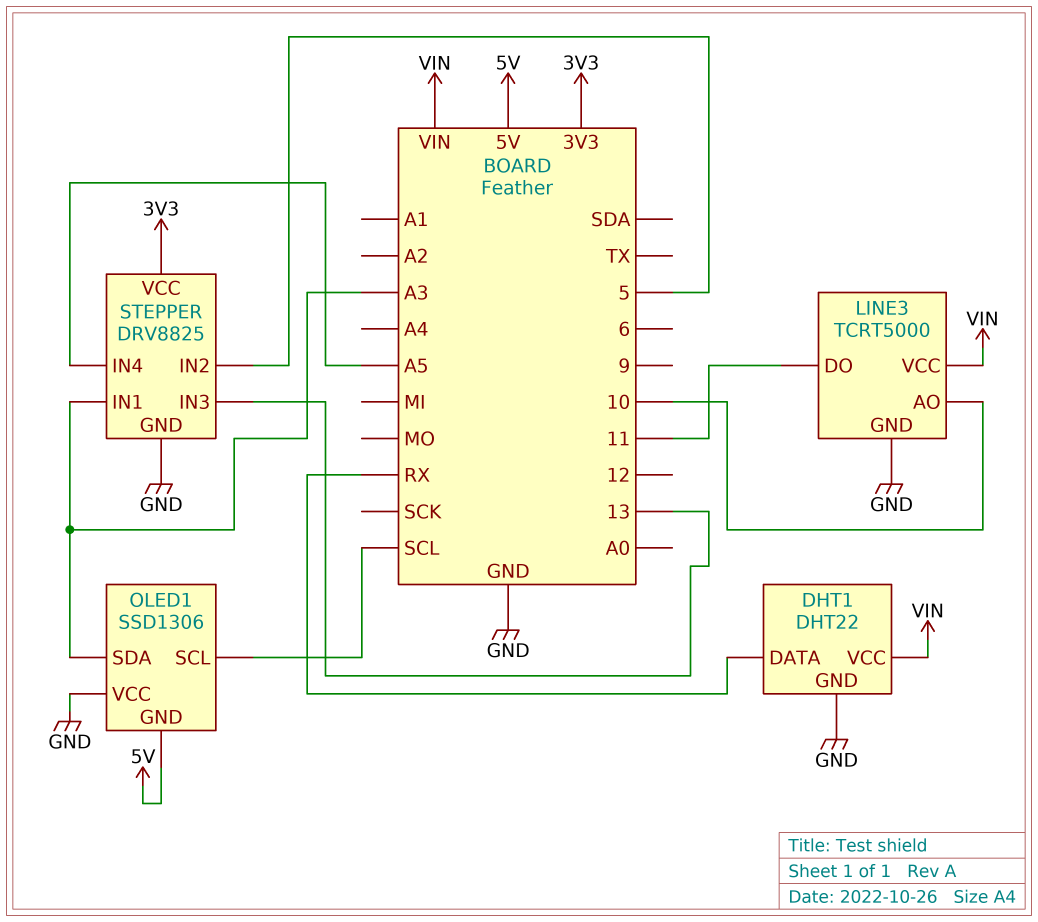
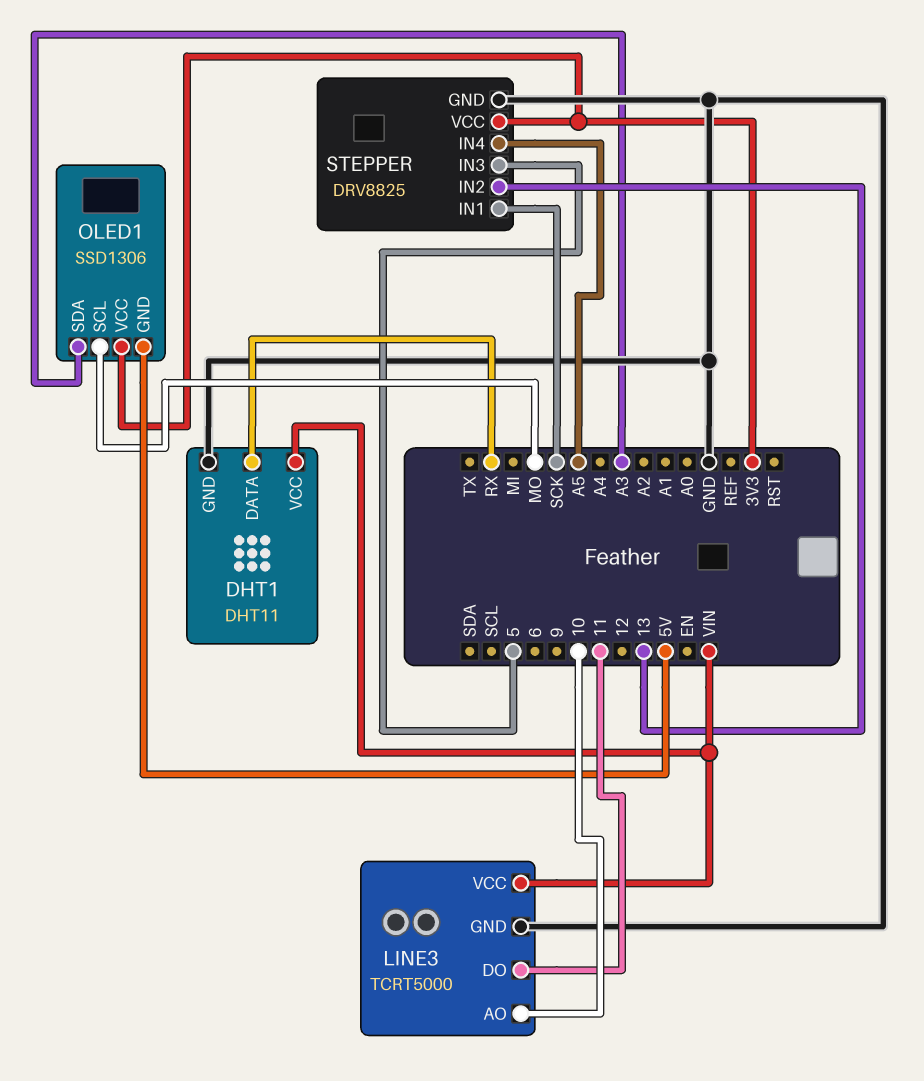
DHT1: DHT22 -> DHT11
OLED1 pin SCL: SCL -> MO
OLED1 pin VCC: GND -> 3V3
STEPPER pin IN1: A3 -> SCK
STEPPER pin IN2: 5 -> 13
STEPPER pin IN3: 13 -> 5

